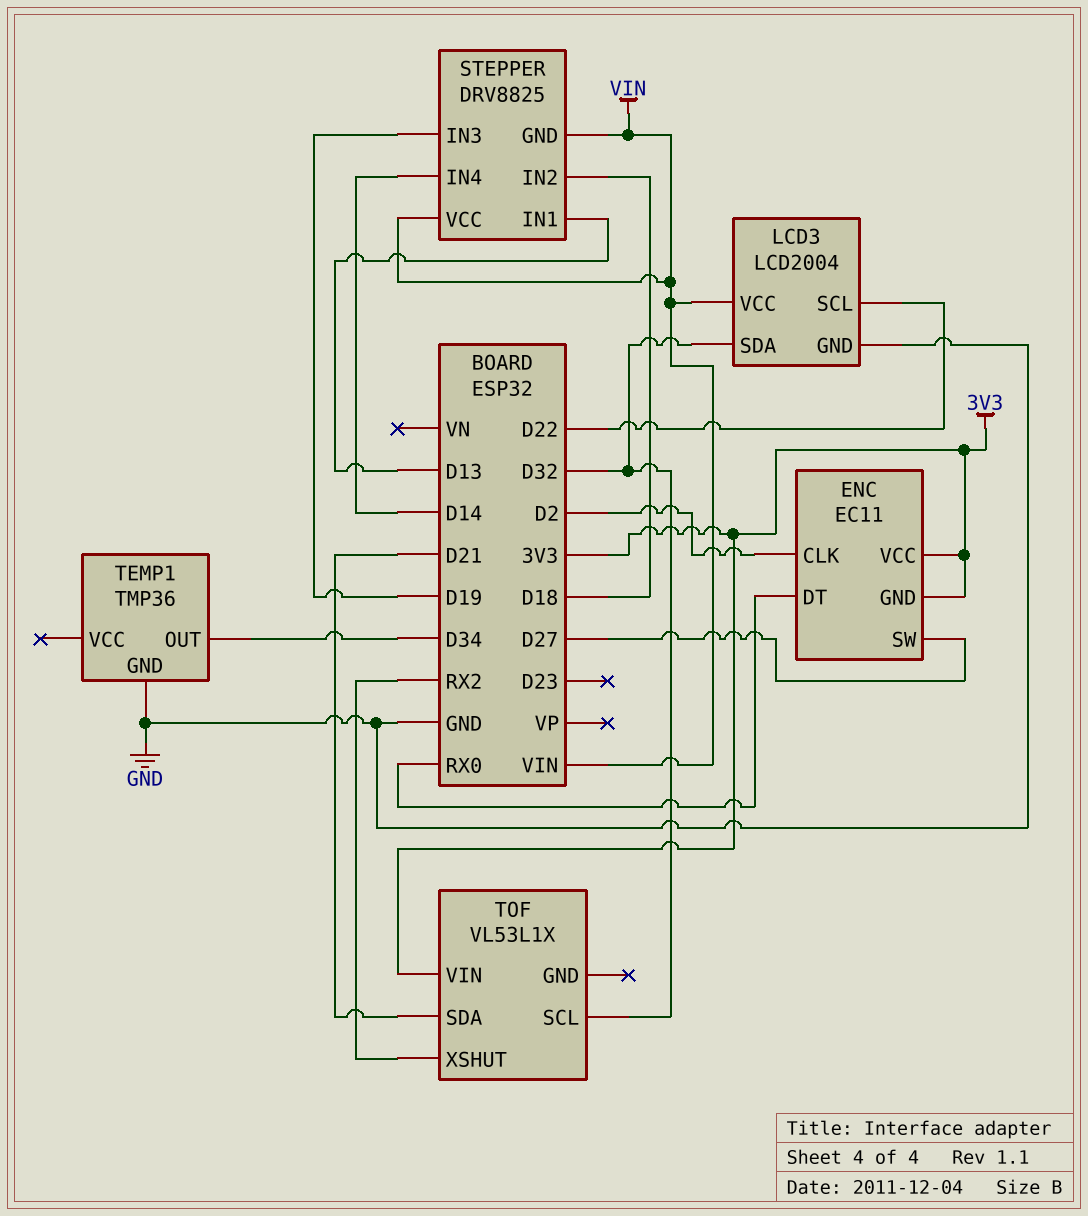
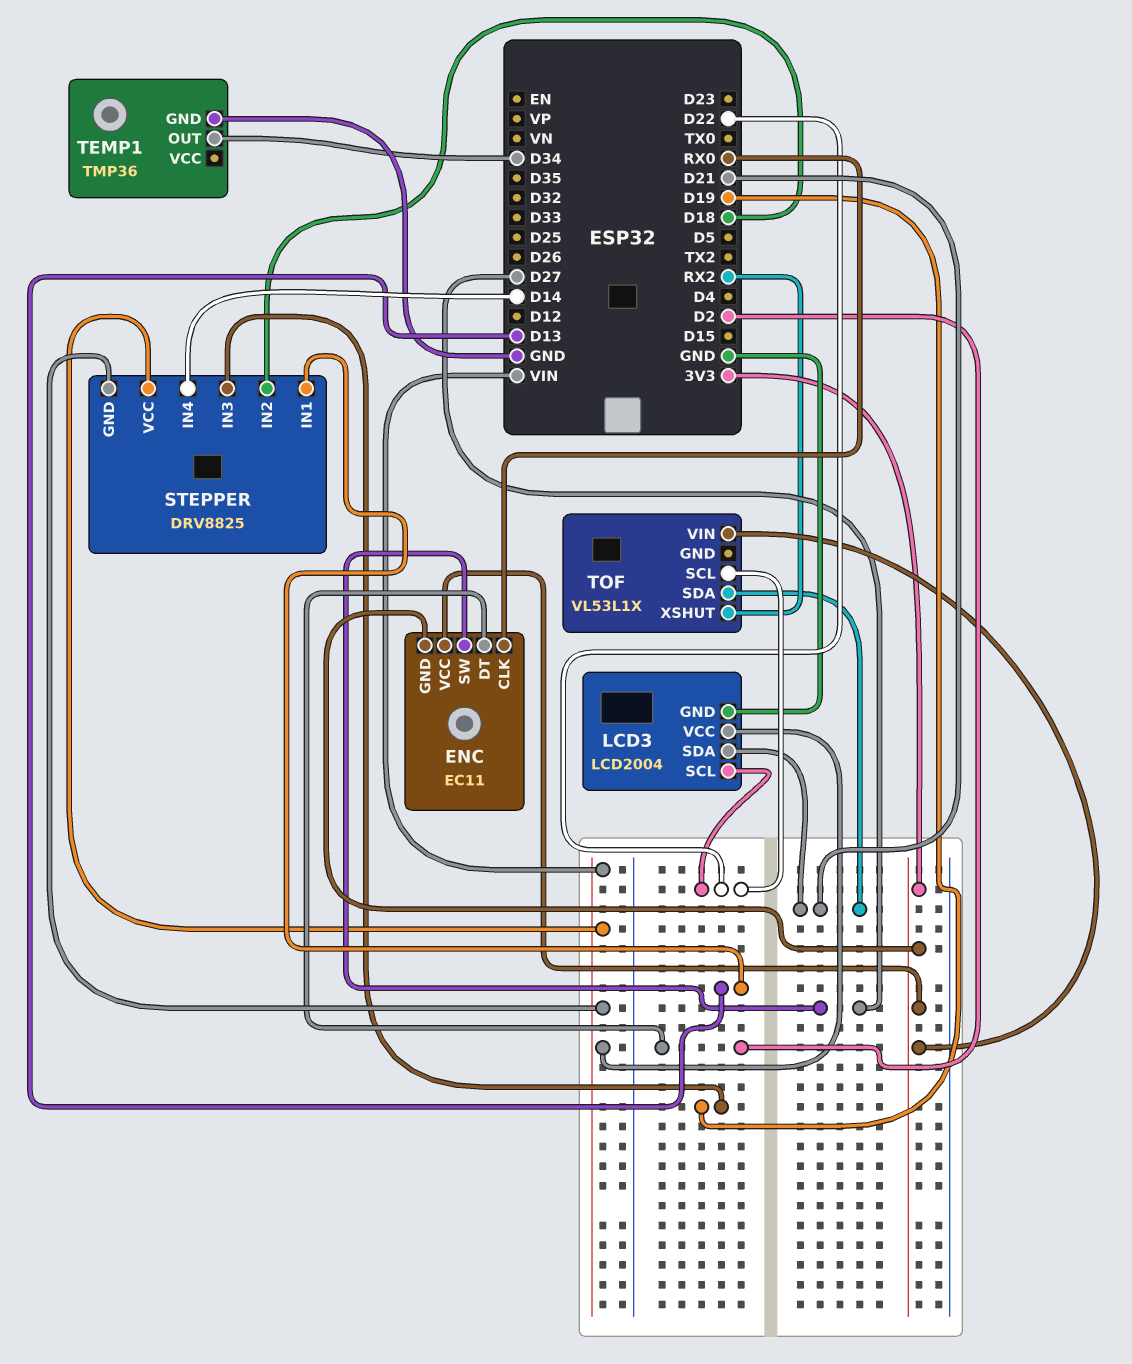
ENC pin CLK: D2 -> RX0
ENC pin DT: RX0 -> D2
LCD3 pin SDA: D32 -> D21
TOF pin SCL: D32 -> D22

